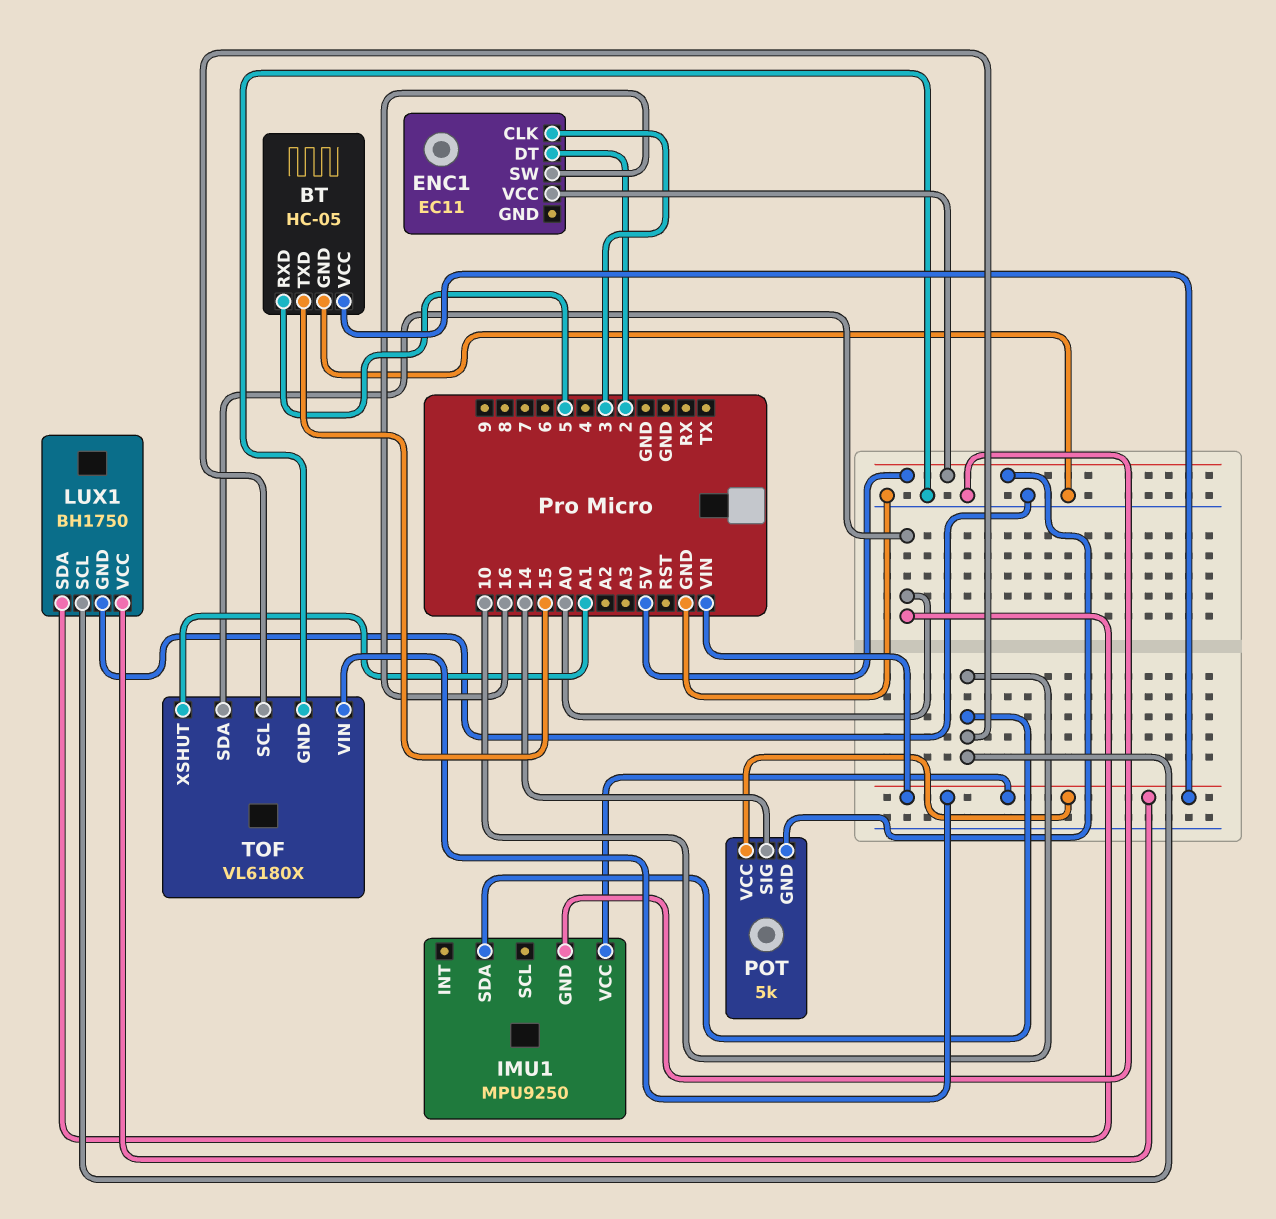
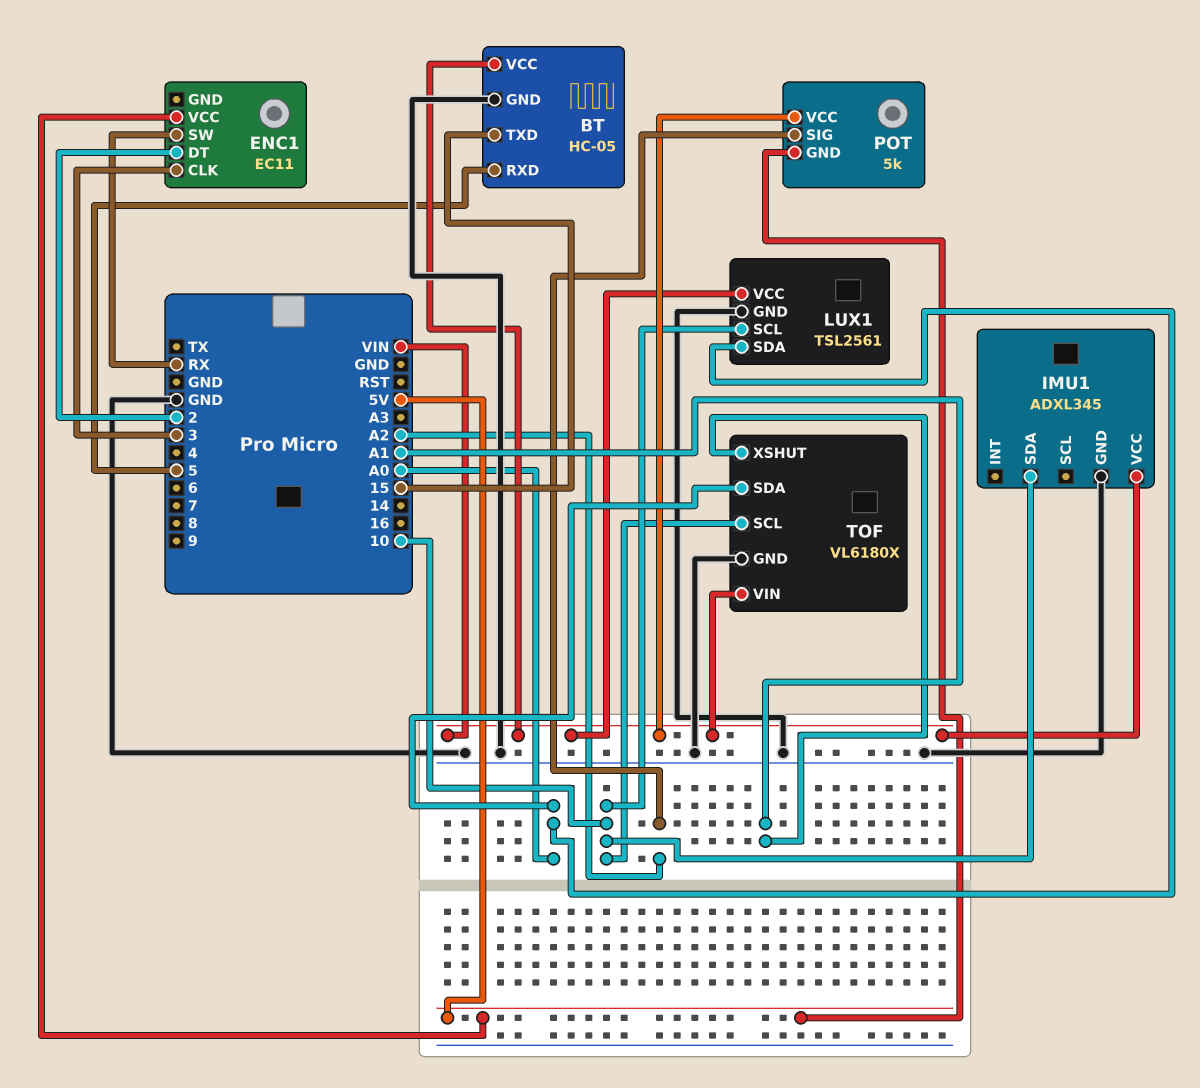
ENC1 pin SW: 16 -> RX
IMU1: MPU9250 -> ADXL345
LUX1: BH1750 -> TSL2561
POT pin SIG: 14 -> A2

